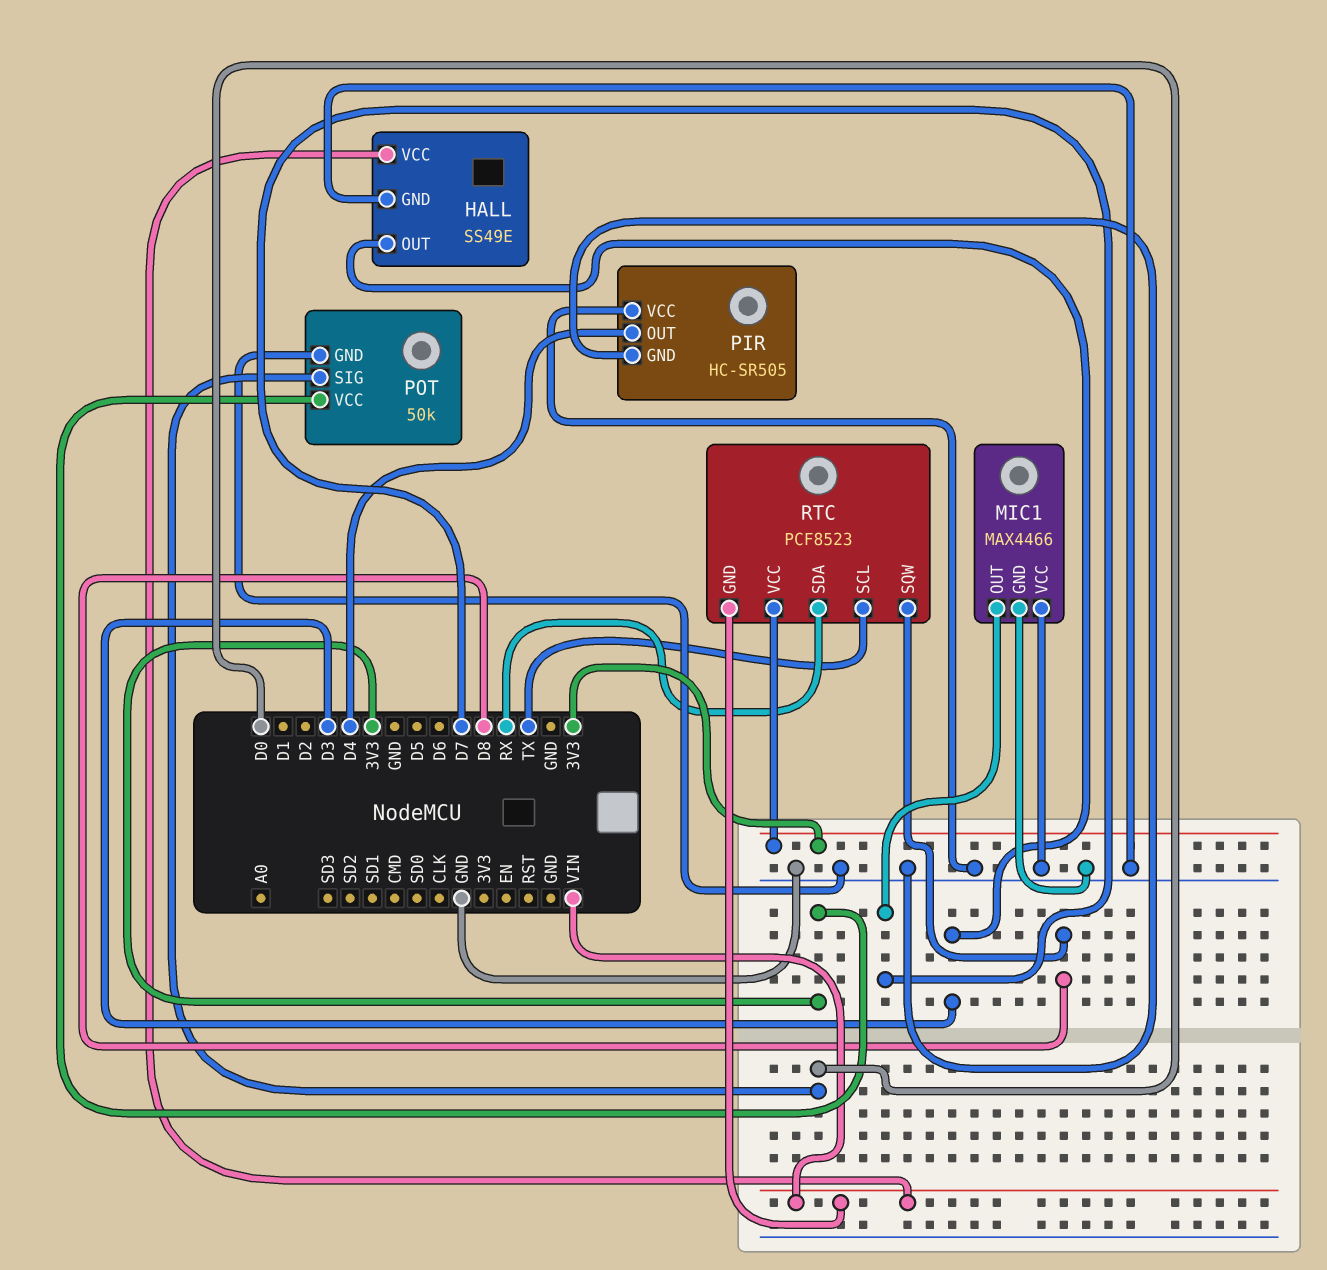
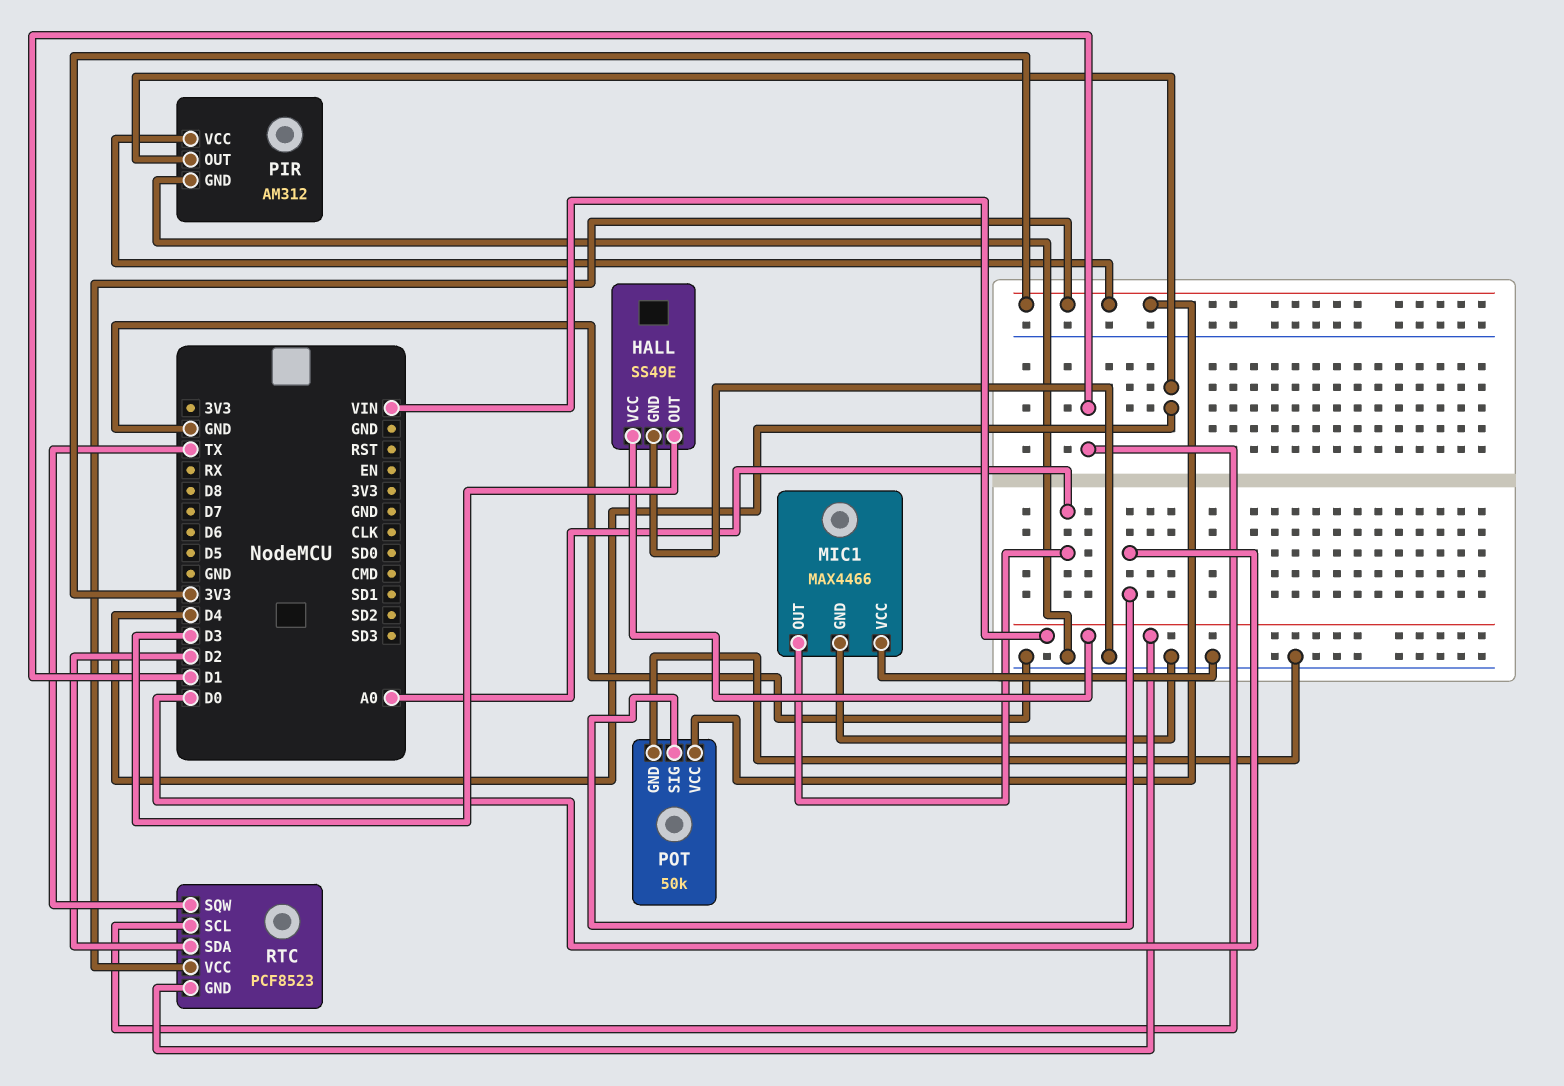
MIC1 pin OUT: D7 -> A0
PIR: HC-SR505 -> AM312
PIR pin VCC: GND -> 3V3
RTC pin SCL: TX -> D1
RTC pin SDA: RX -> D2
RTC pin SQW: D8 -> TX

